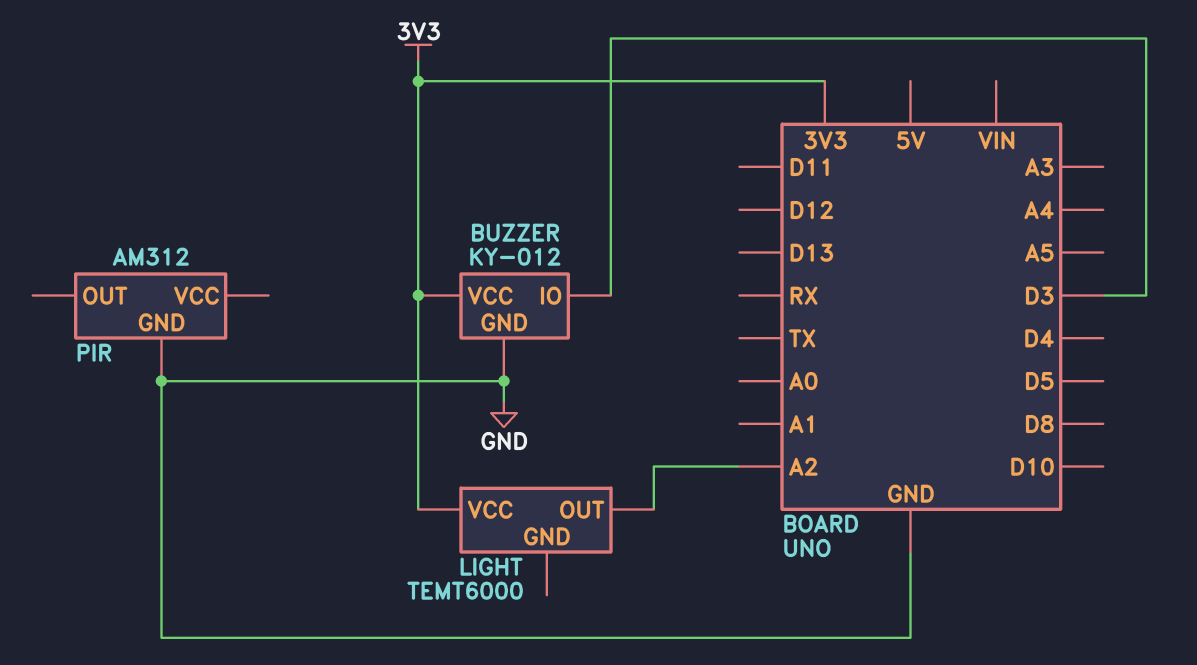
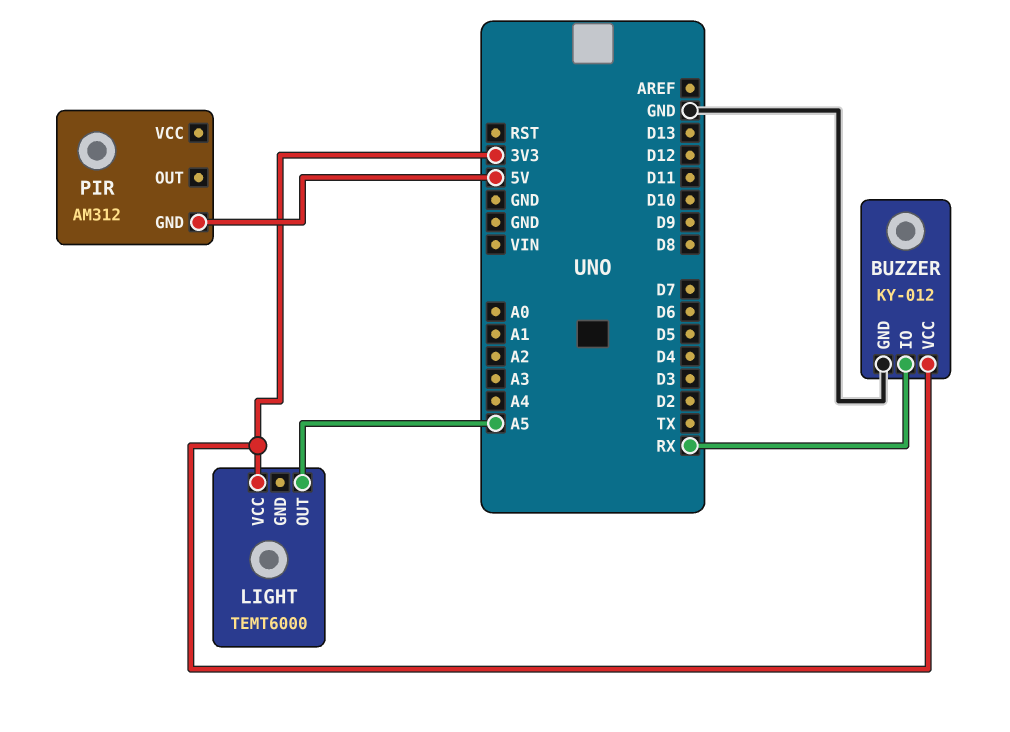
BUZZER pin IO: D3 -> RX
LIGHT pin OUT: A2 -> A5
PIR pin GND: GND -> 5V

